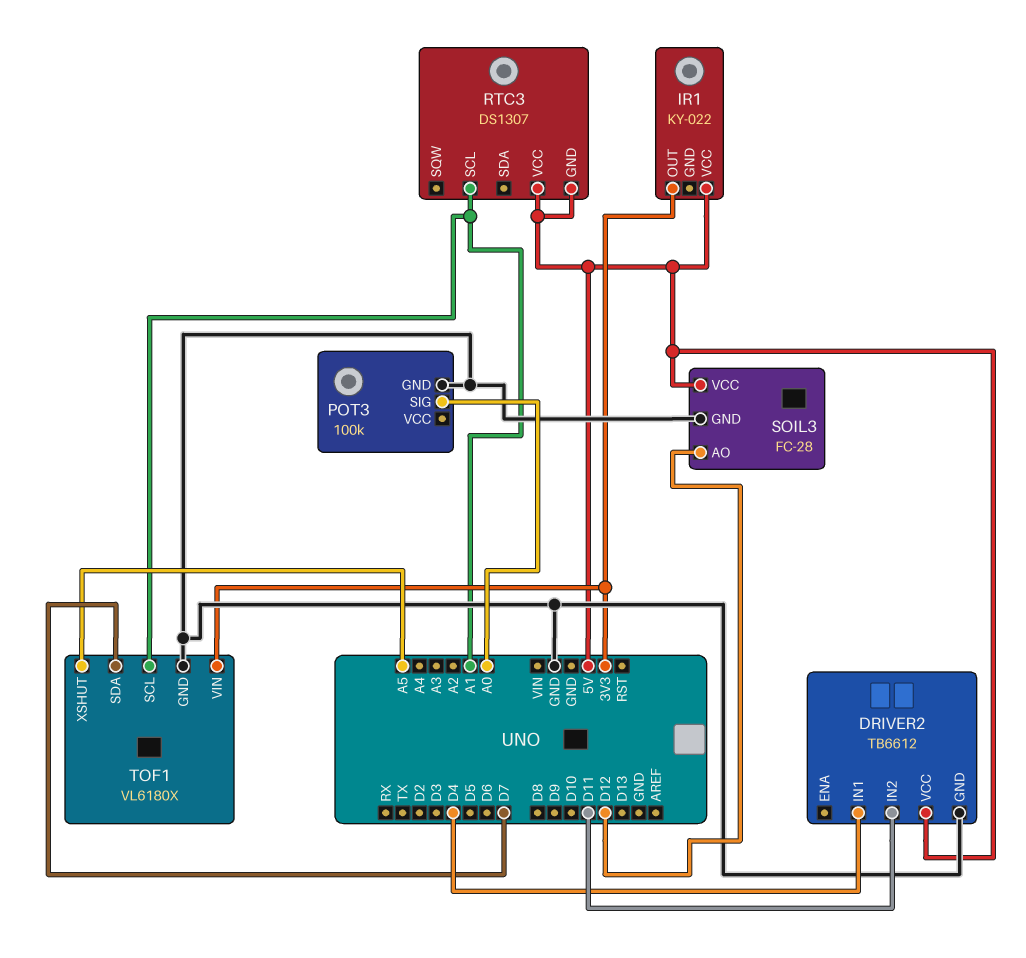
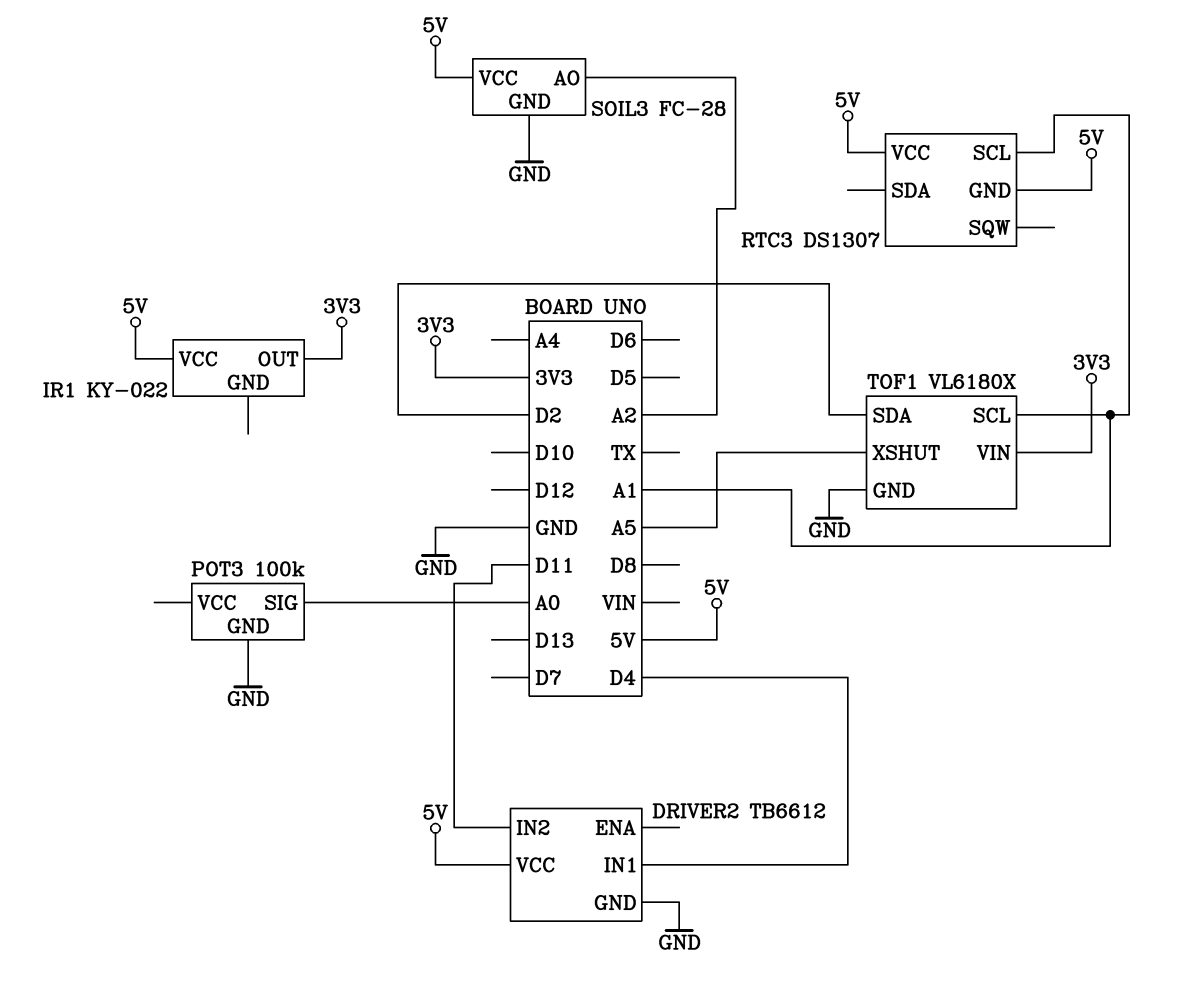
SOIL3 pin AO: D12 -> A2
TOF1 pin SDA: D7 -> D2

